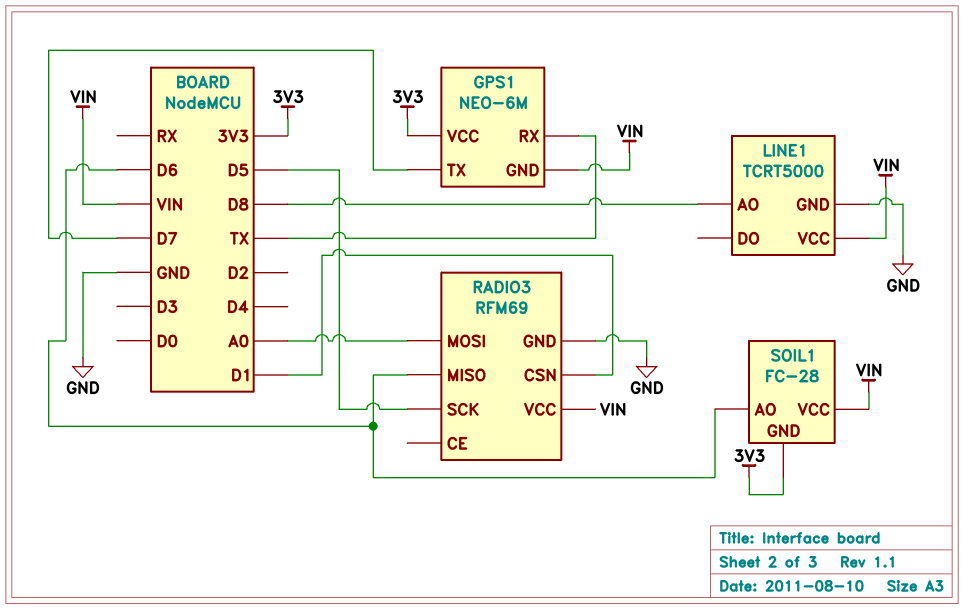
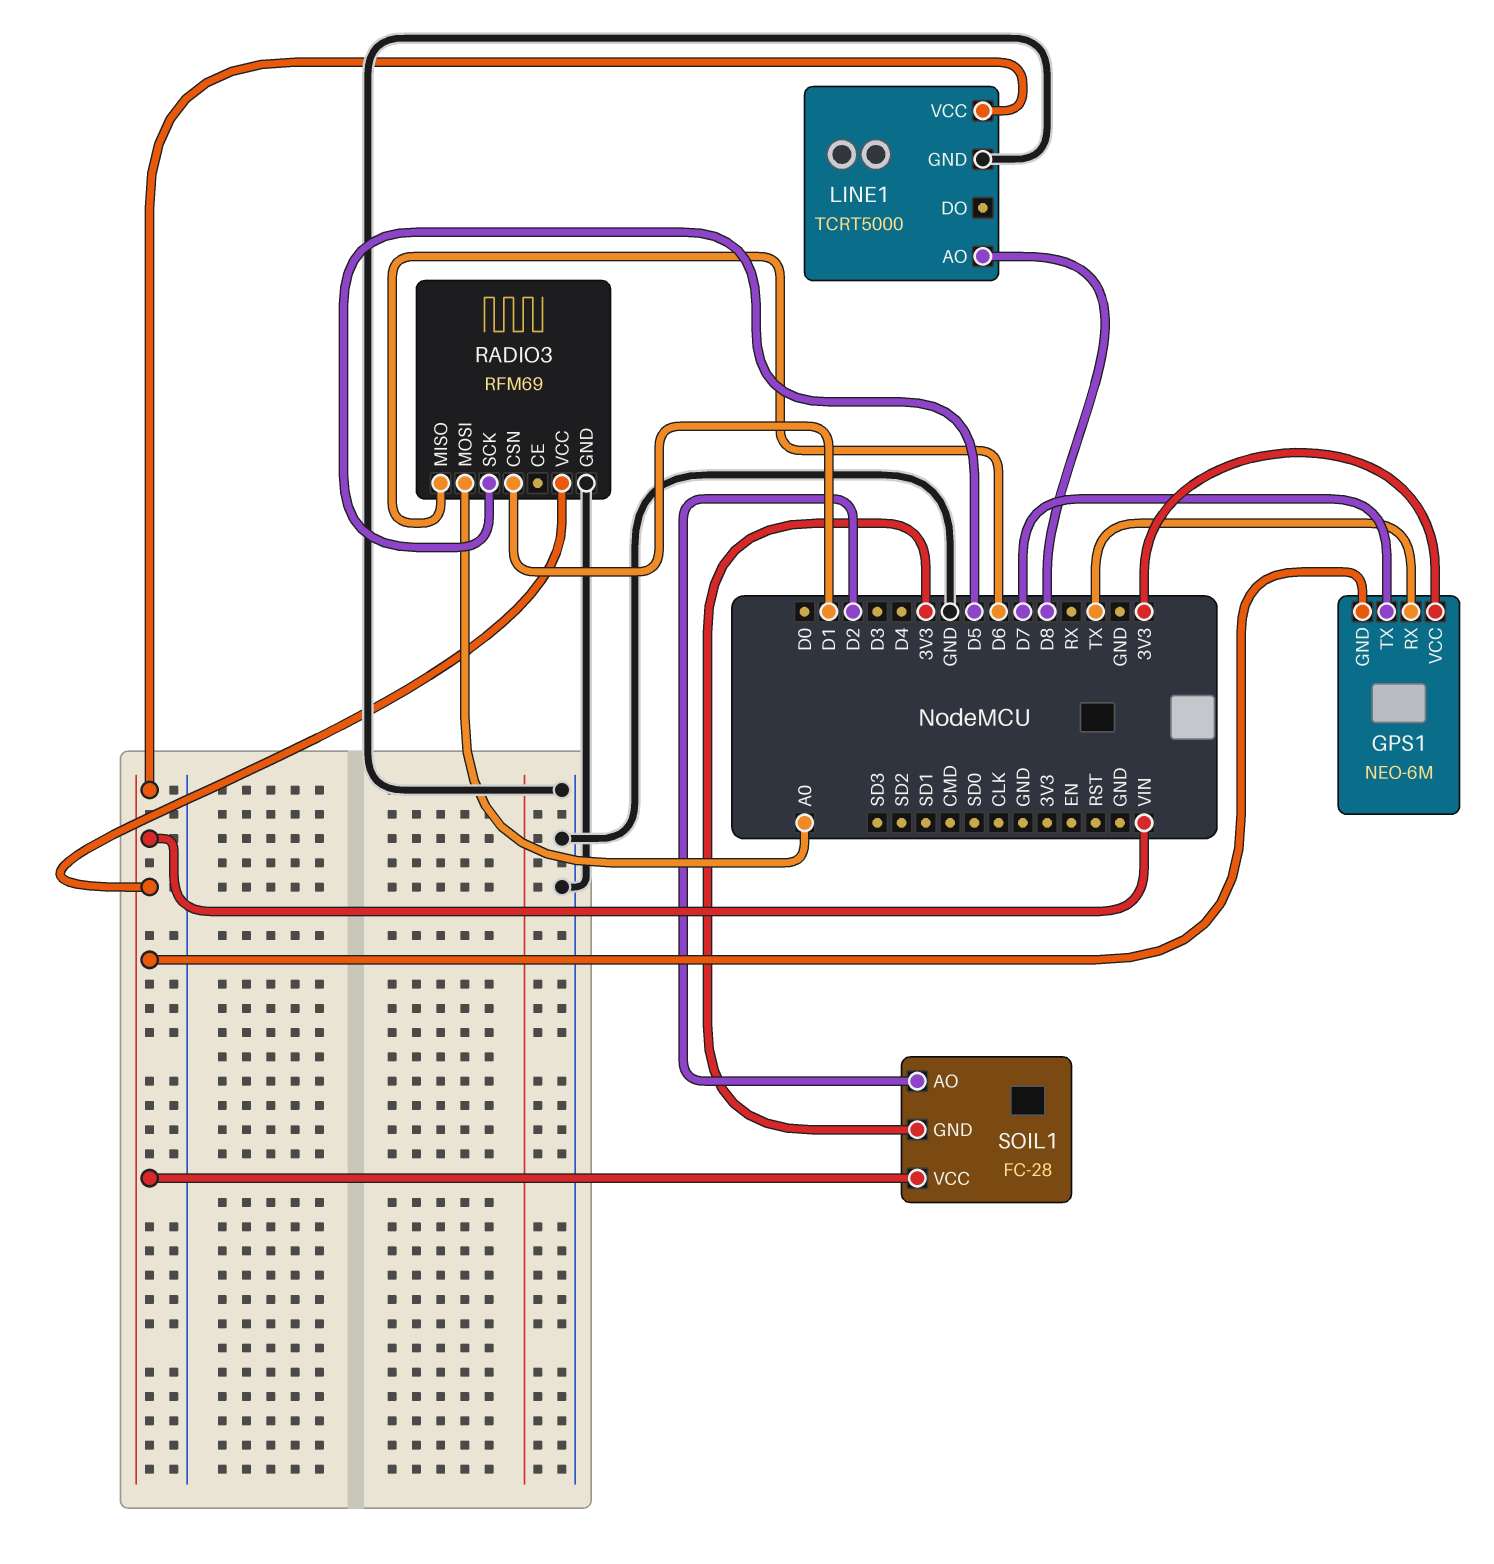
SOIL1 pin AO: D6 -> D2

